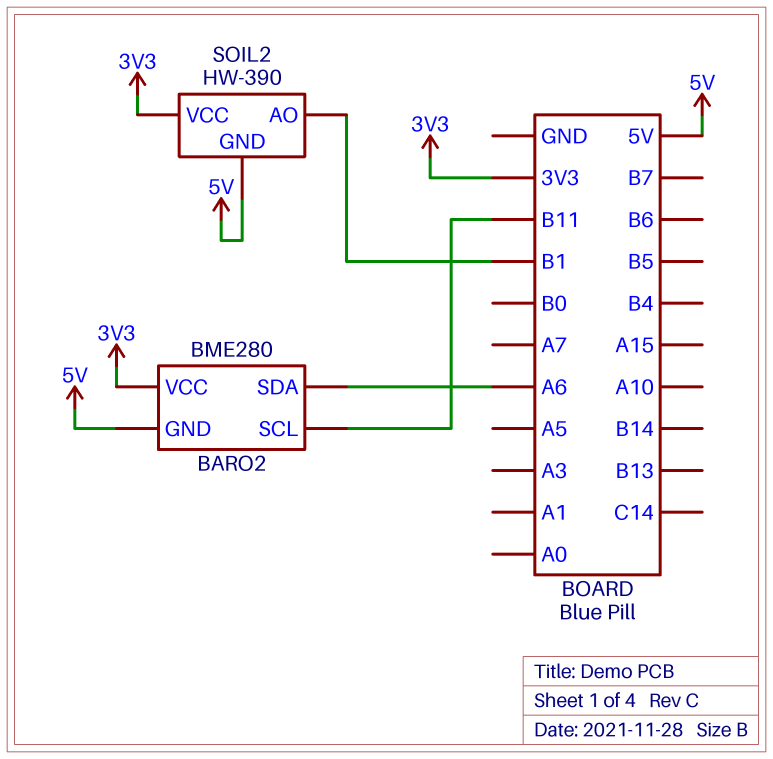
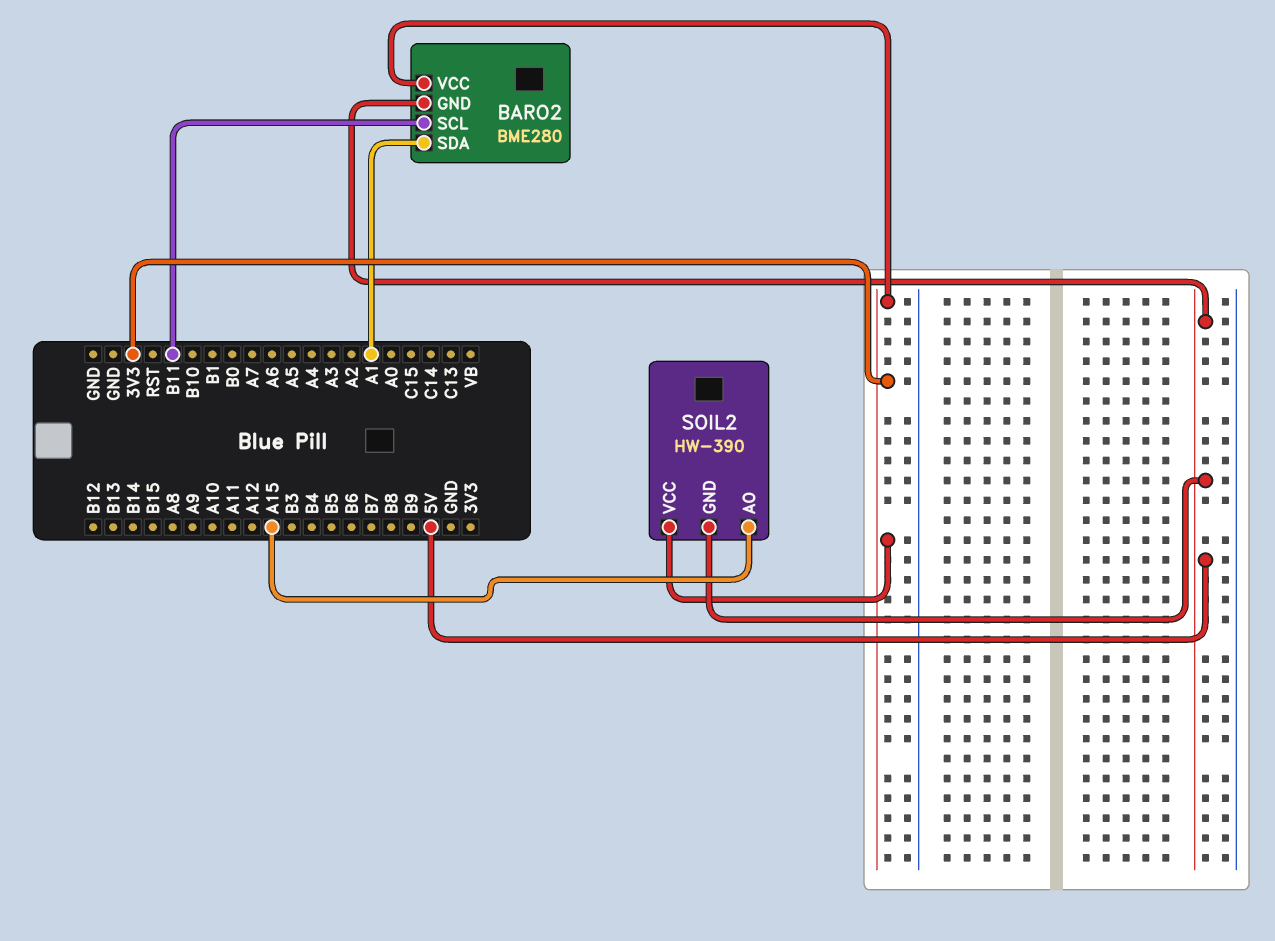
BARO2 pin SDA: A6 -> A1
SOIL2 pin AO: B1 -> A15

